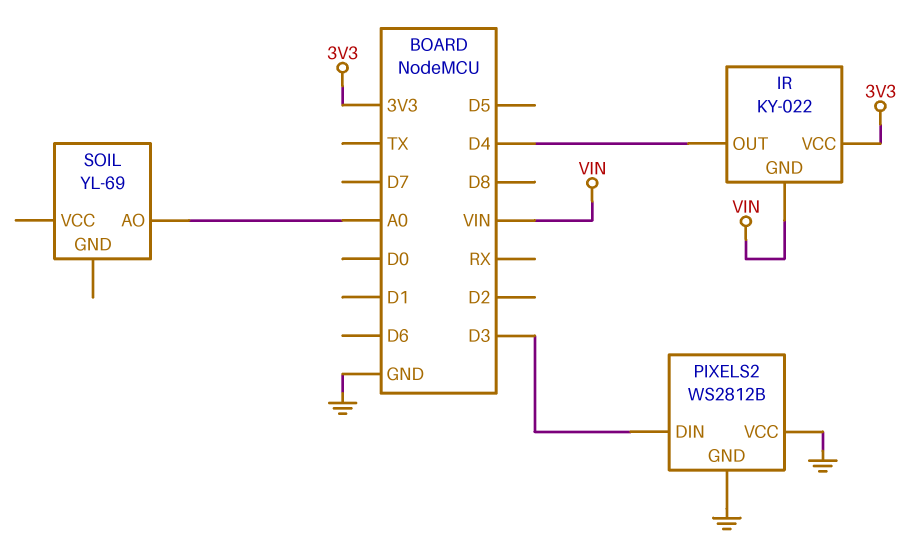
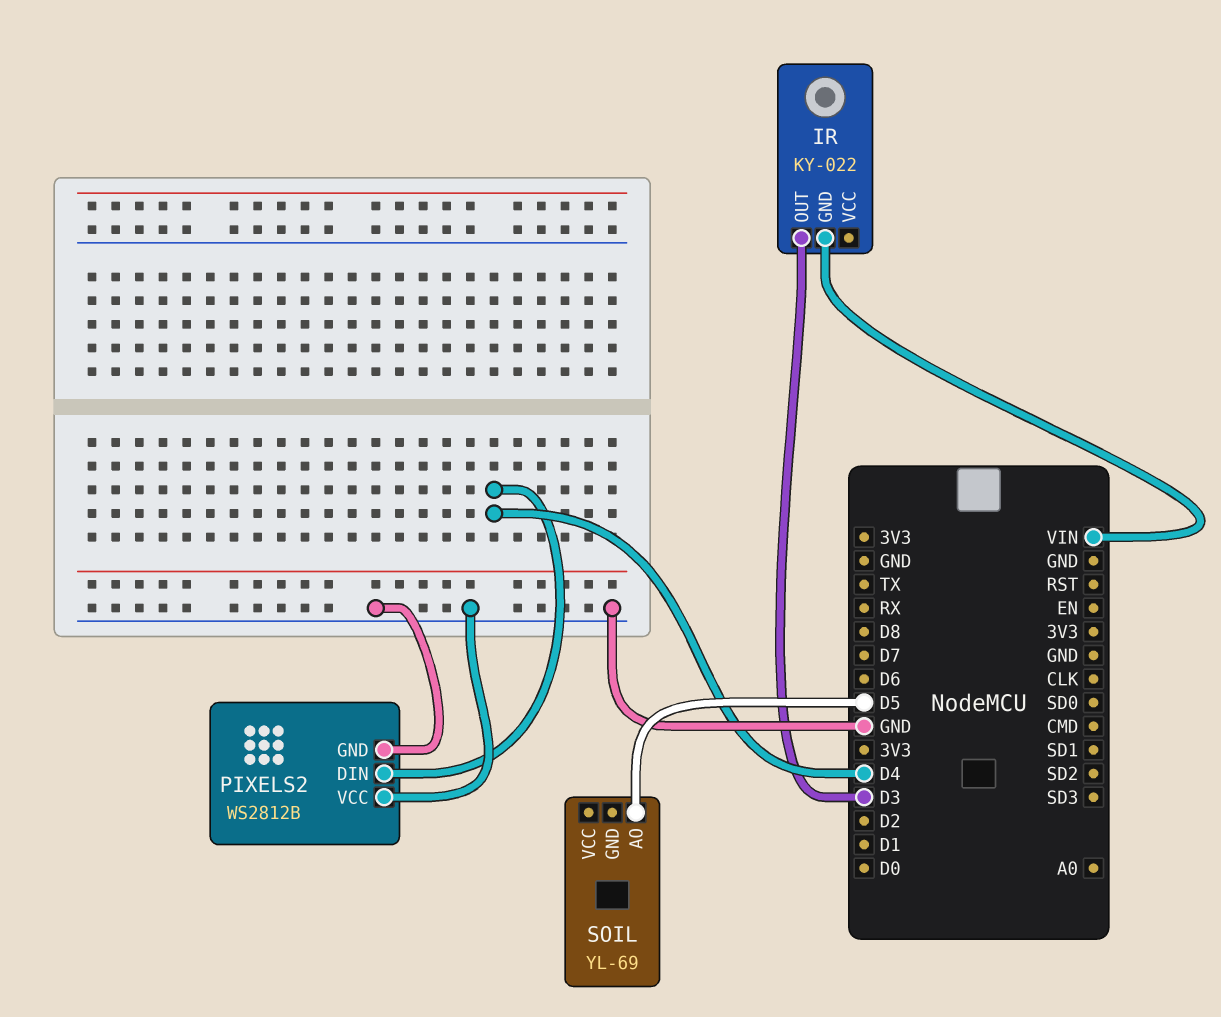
IR pin OUT: D4 -> D3
IR pin VCC: 3V3 -> none
PIXELS2 pin DIN: D3 -> D4
SOIL pin AO: A0 -> D5

